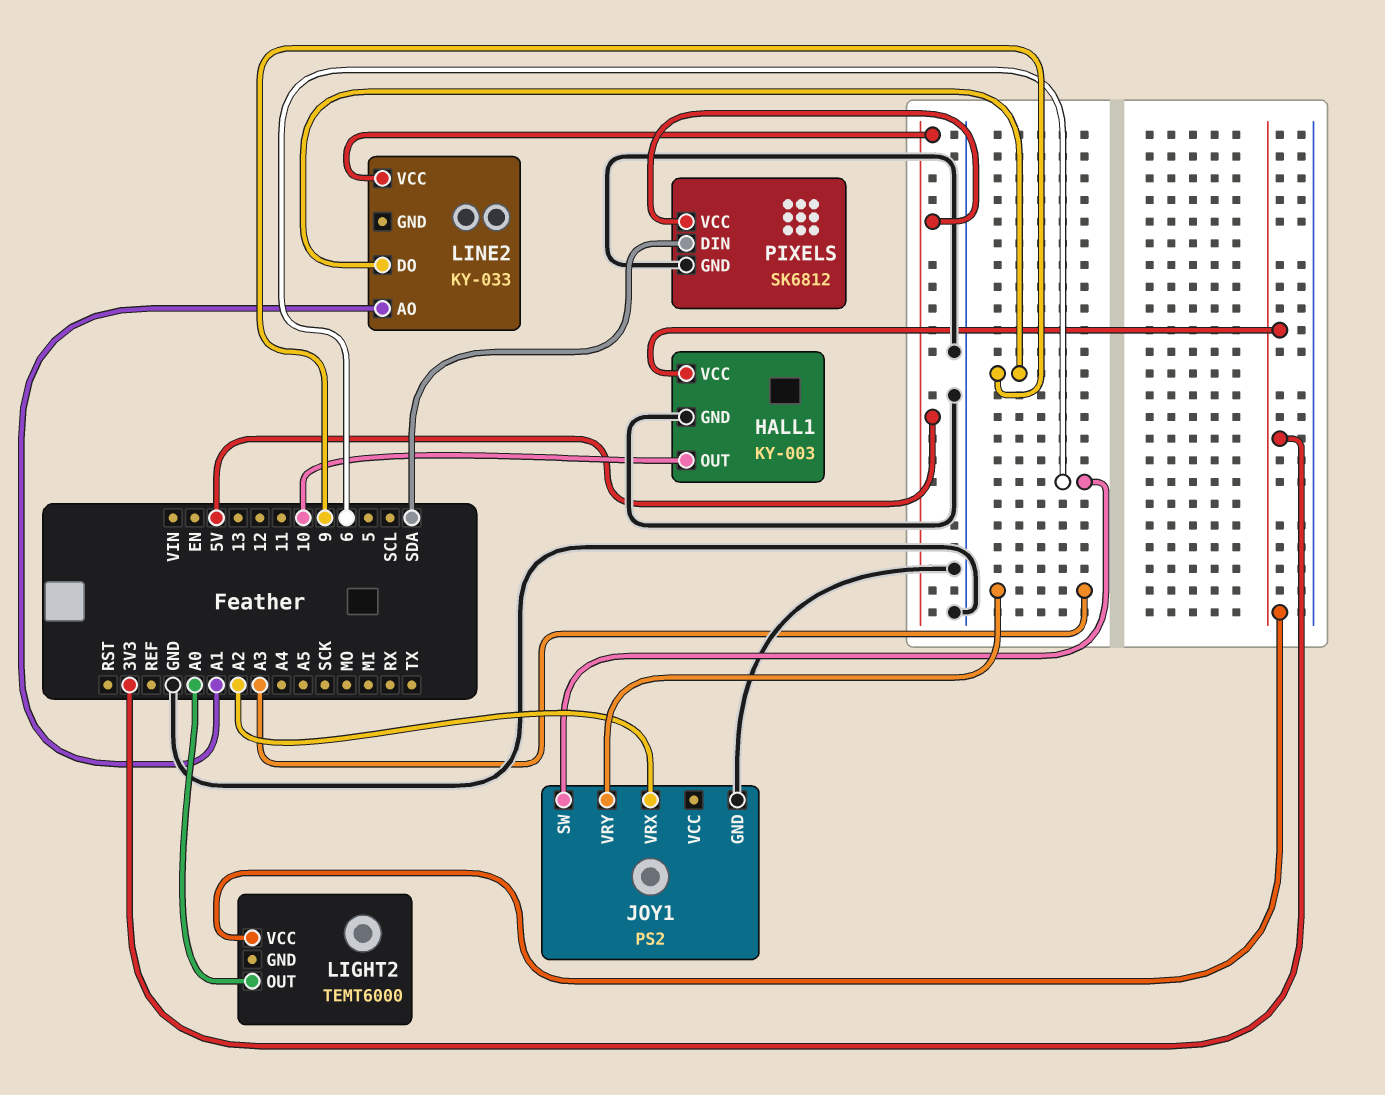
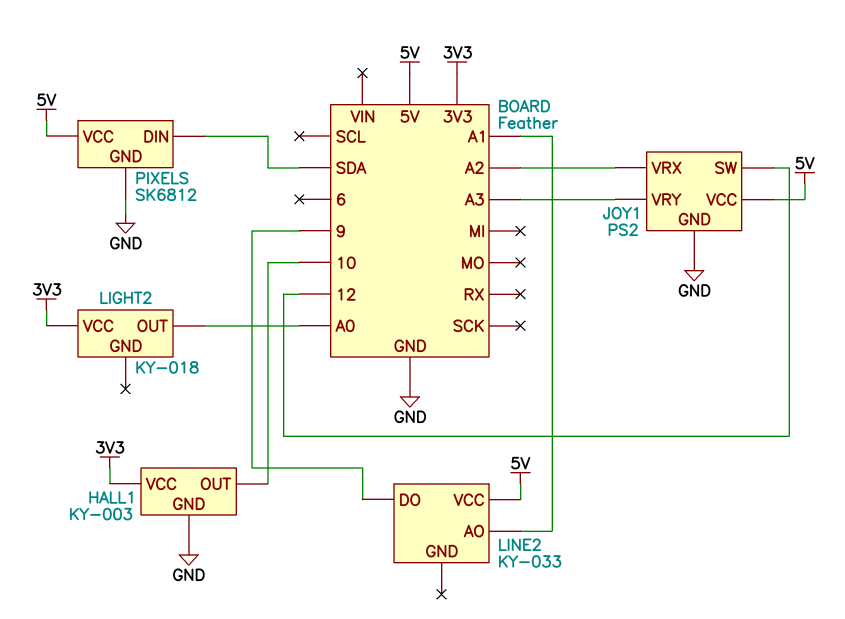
JOY1 pin SW: 6 -> 12
JOY1 pin VCC: none -> 5V
LIGHT2: TEMT6000 -> KY-018

